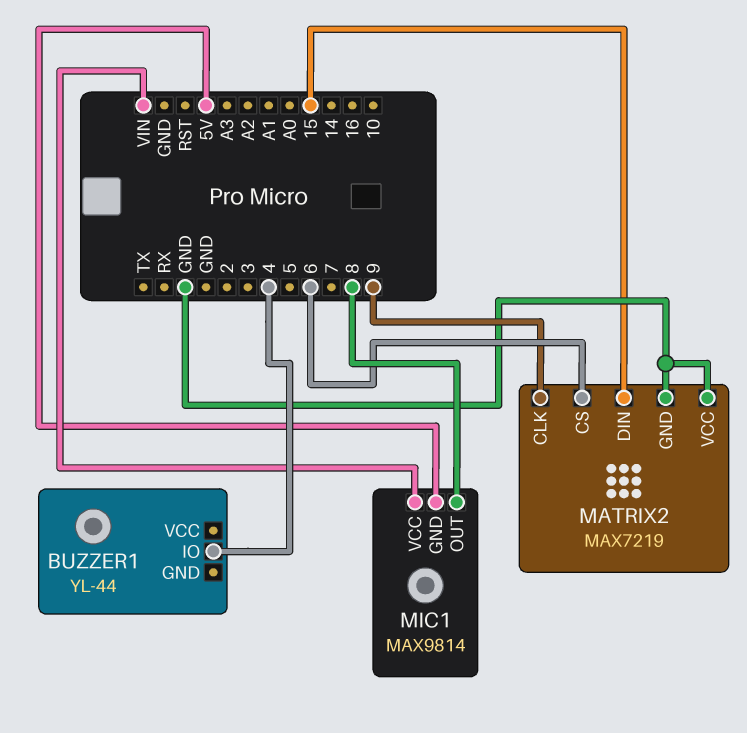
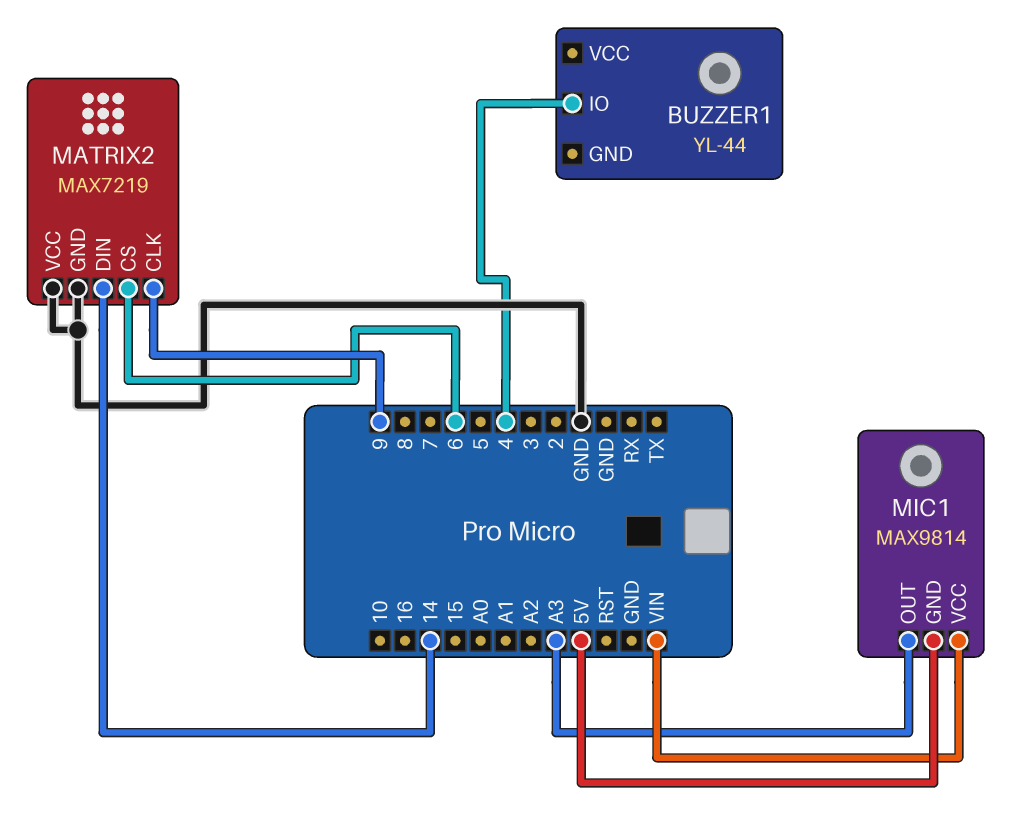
MATRIX2 pin DIN: 15 -> 14
MIC1 pin OUT: 8 -> A3

